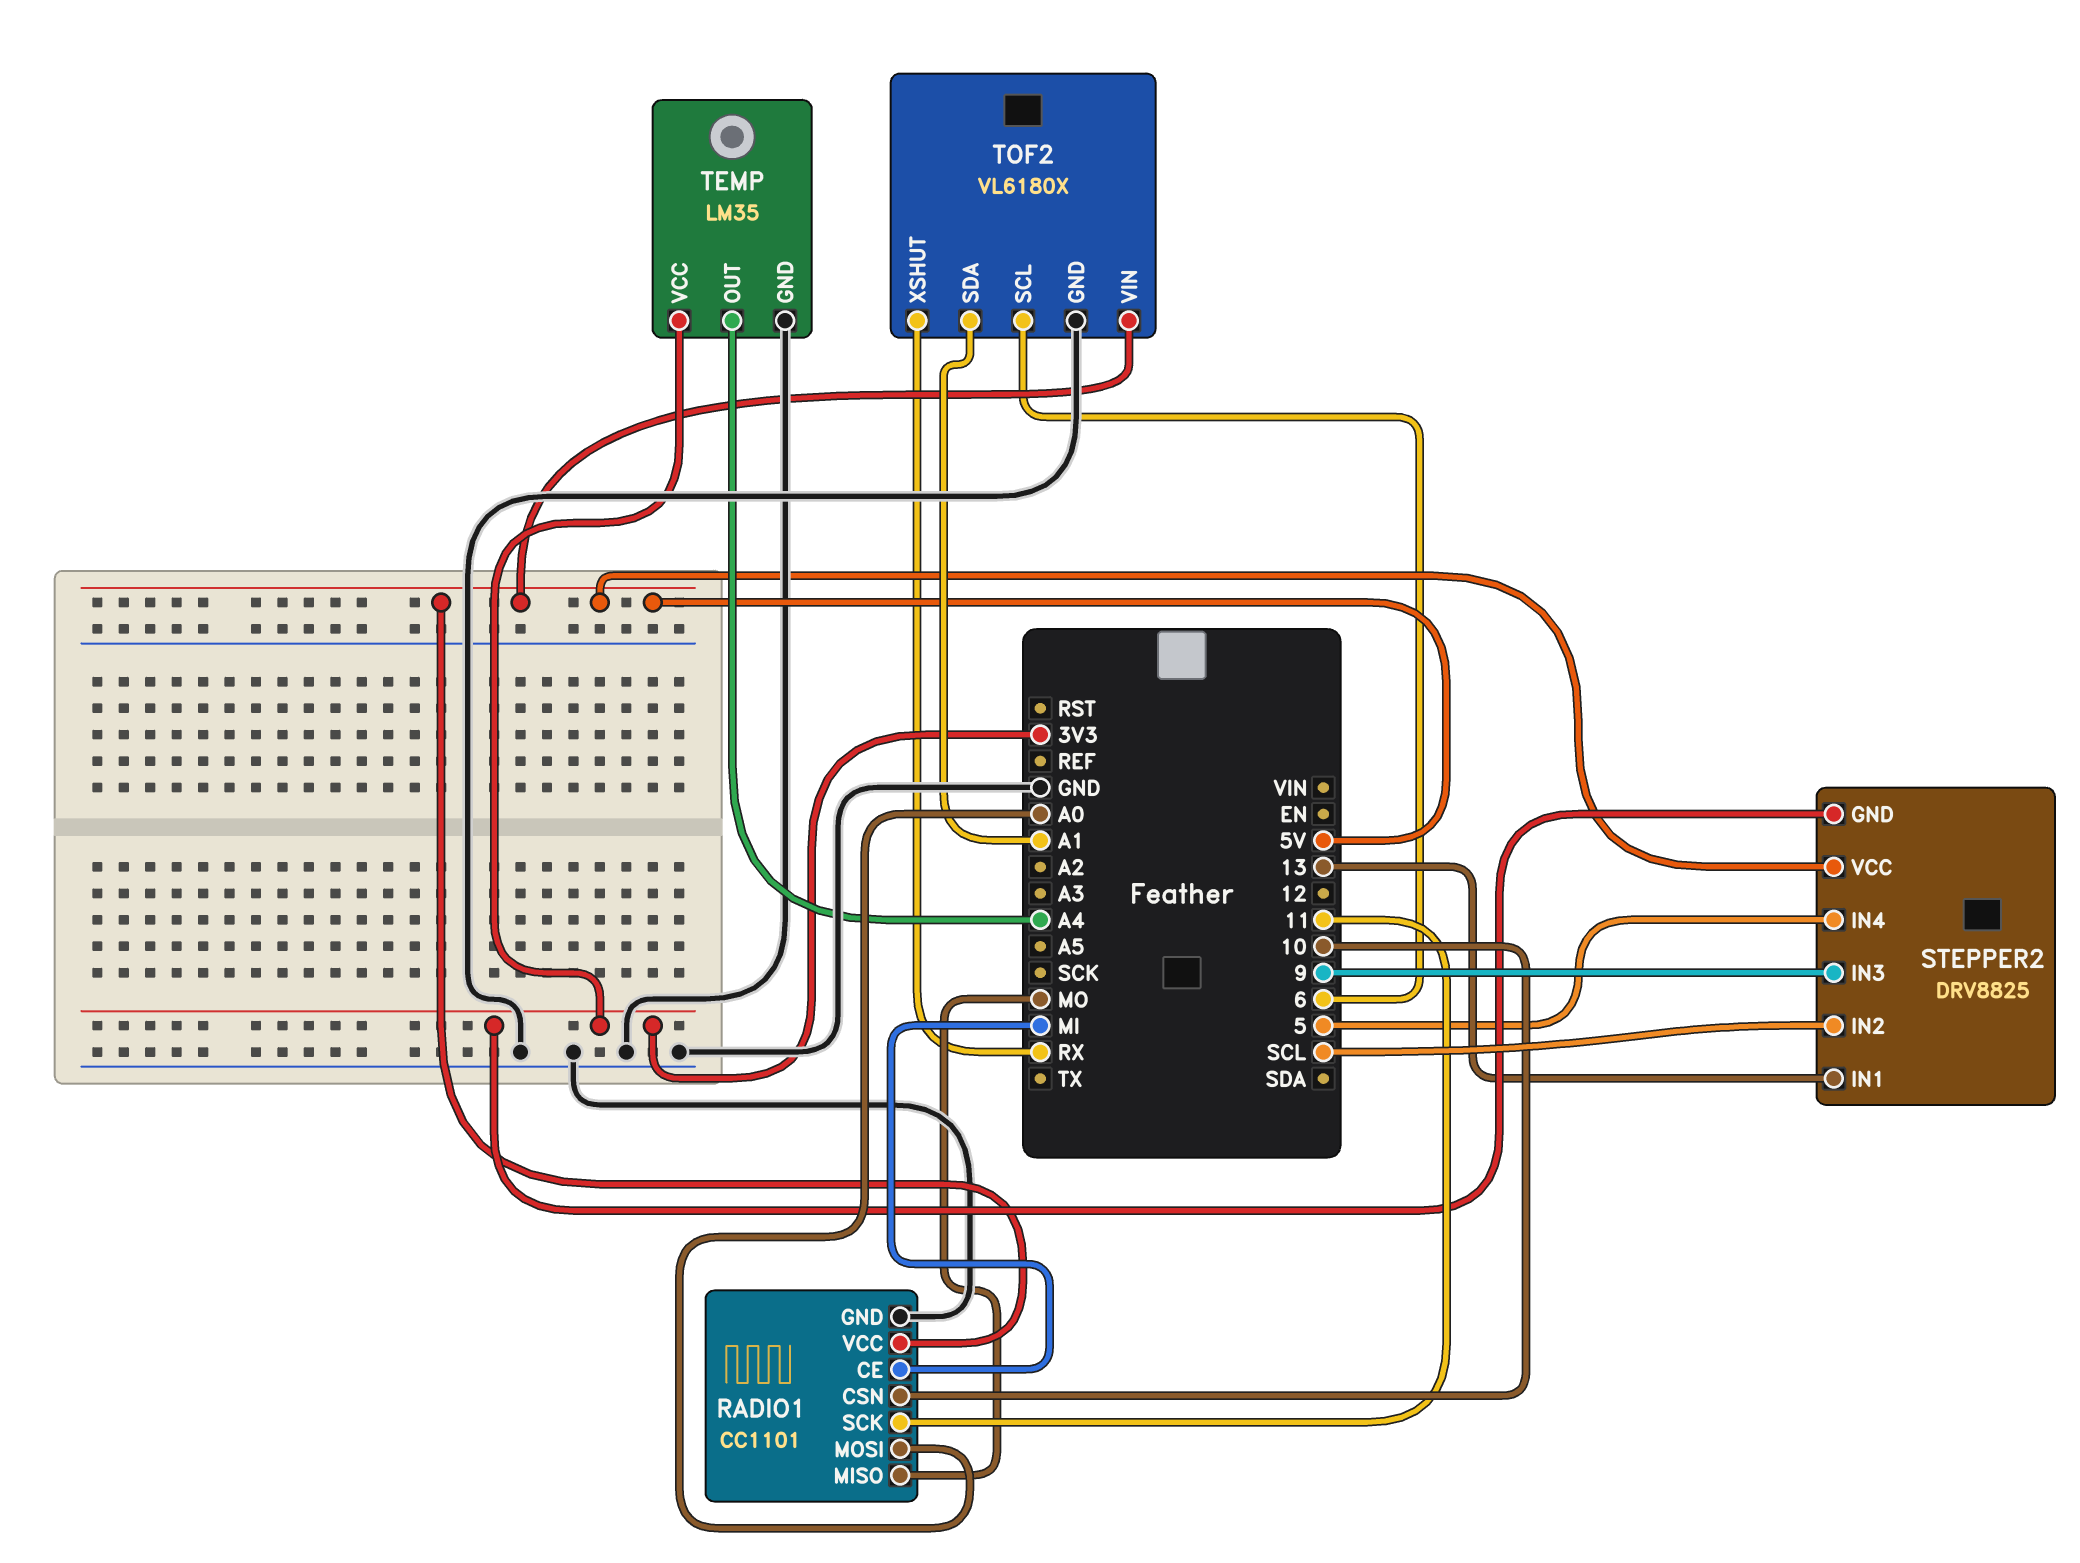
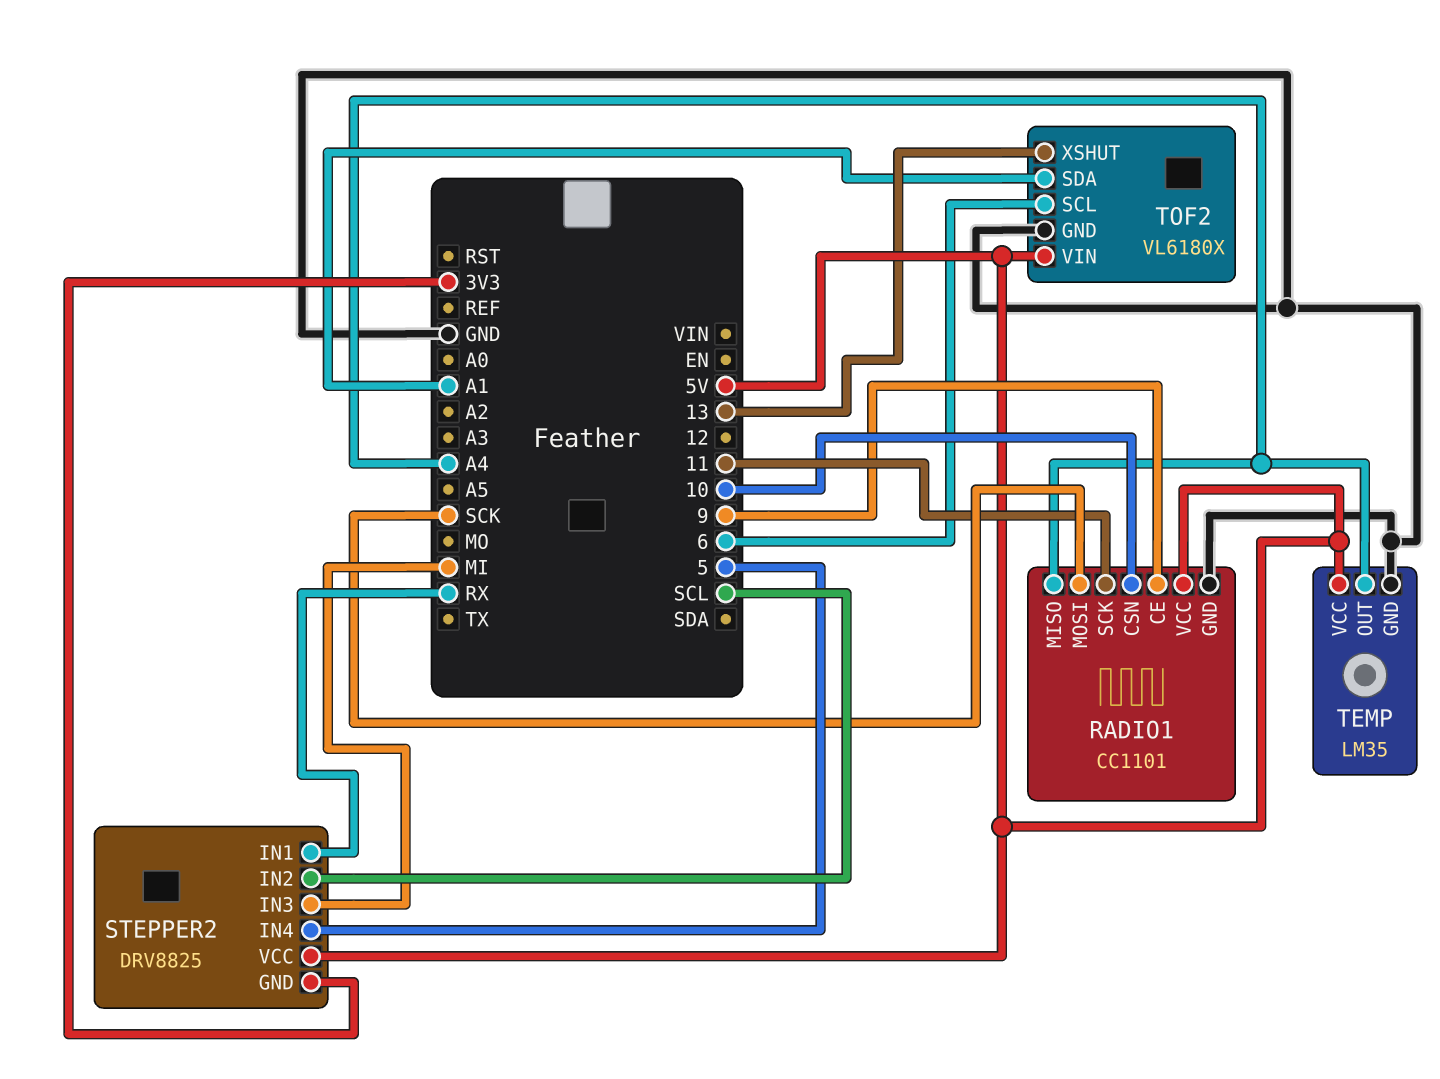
RADIO1 pin CE: MI -> 9
RADIO1 pin MISO: MO -> A4
RADIO1 pin MOSI: A0 -> SCK
STEPPER2 pin IN1: 13 -> RX
STEPPER2 pin IN3: 9 -> MI
TEMP pin VCC: 3V3 -> 5V
TOF2 pin XSHUT: RX -> 13

